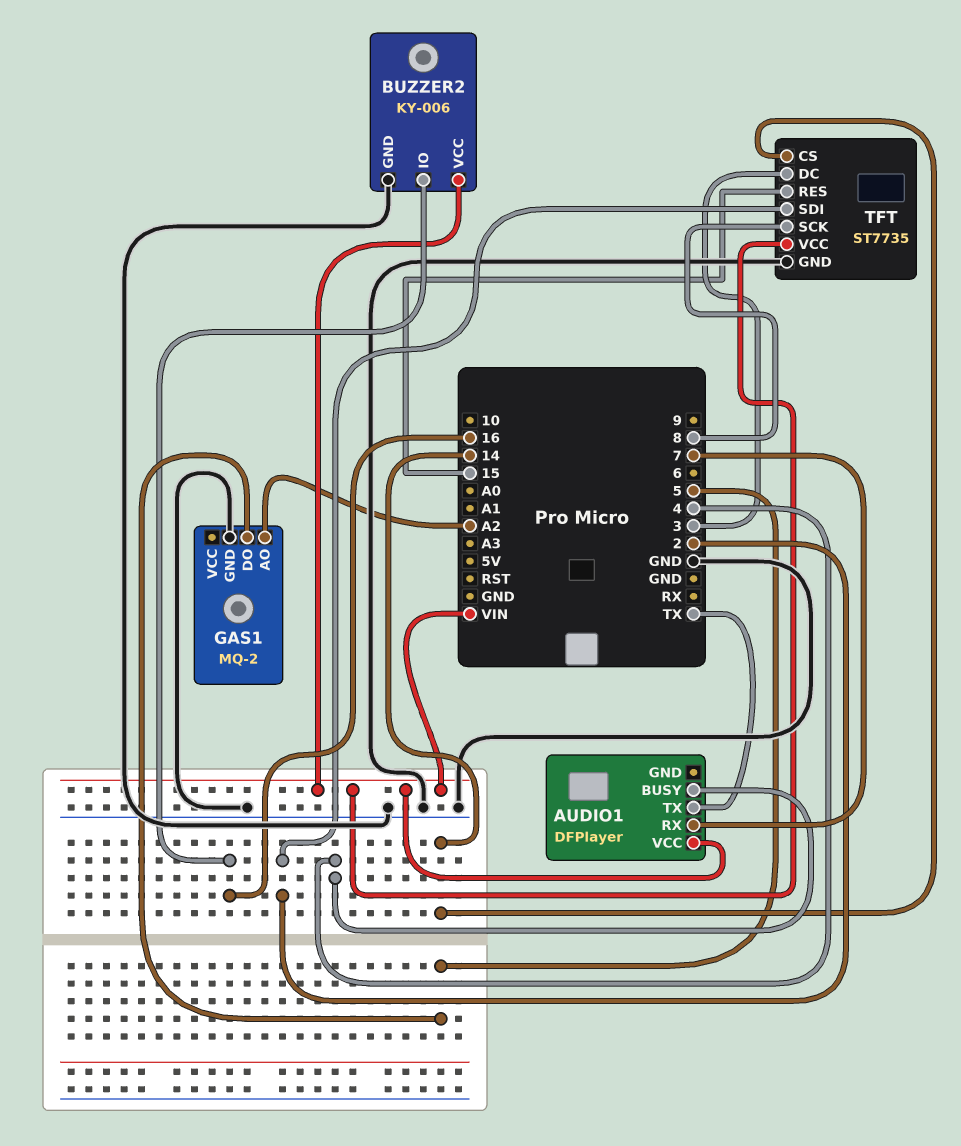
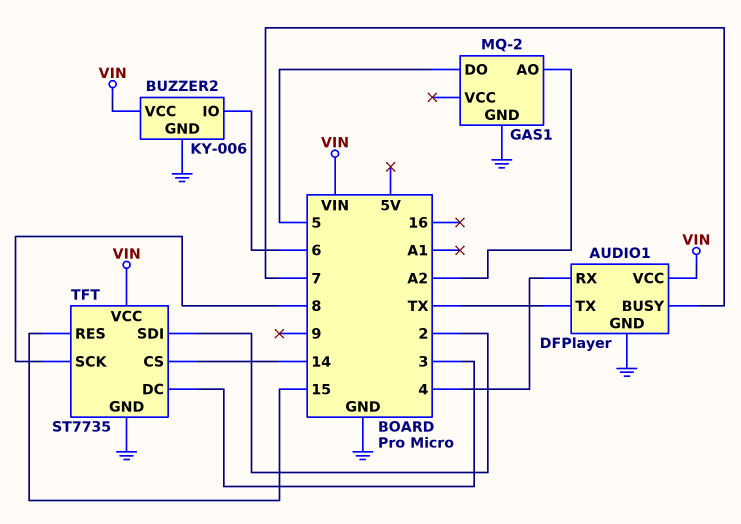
AUDIO1 pin BUSY: 4 -> 7
AUDIO1 pin GND: none -> GND
AUDIO1 pin RX: 7 -> 4
BUZZER2 pin IO: 16 -> 6

